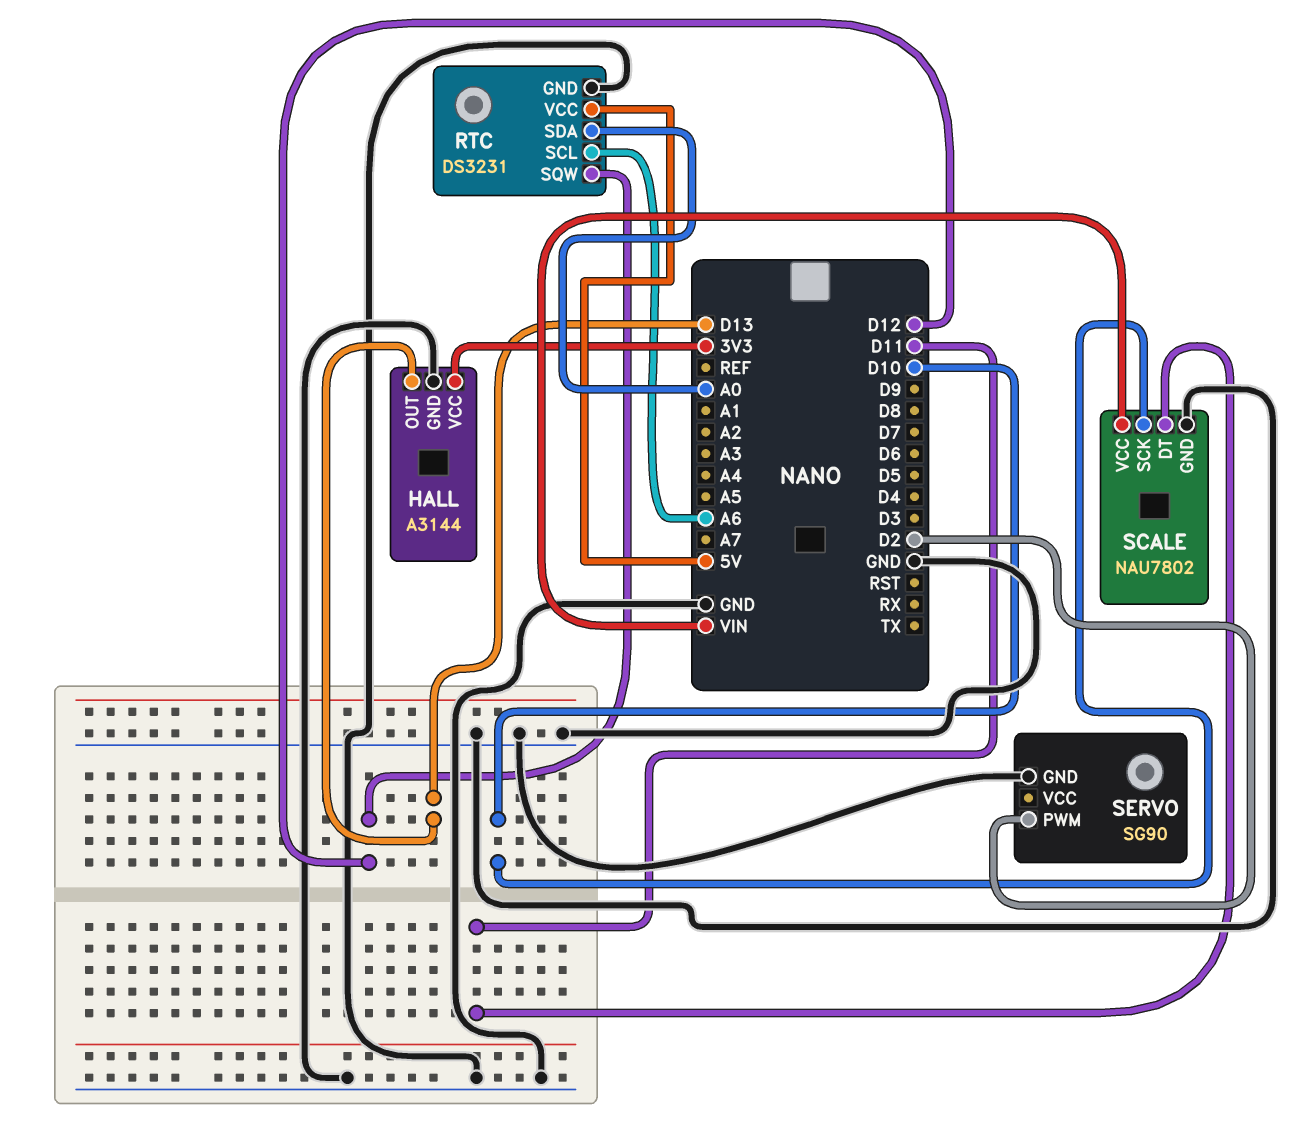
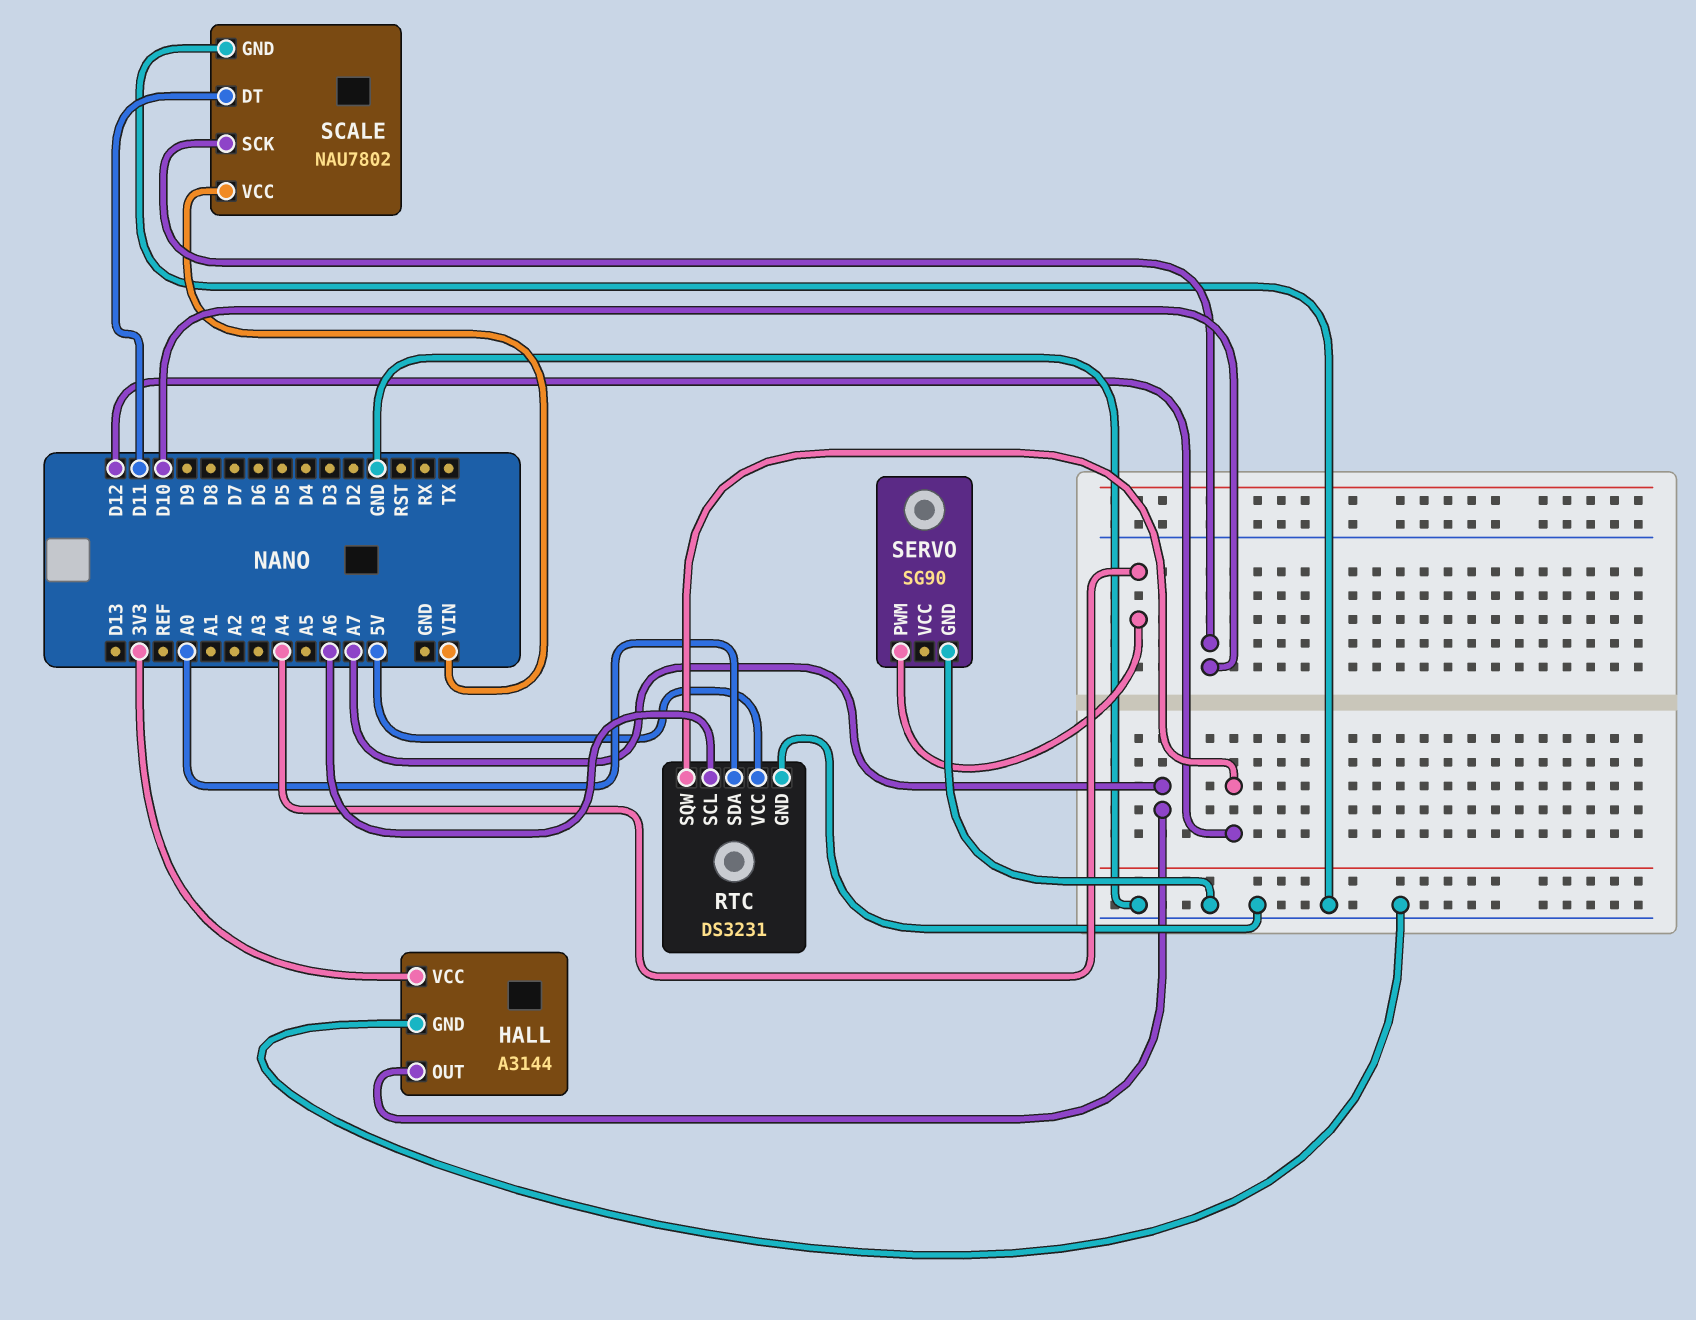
HALL pin OUT: D13 -> A7
SERVO pin PWM: D2 -> A4

